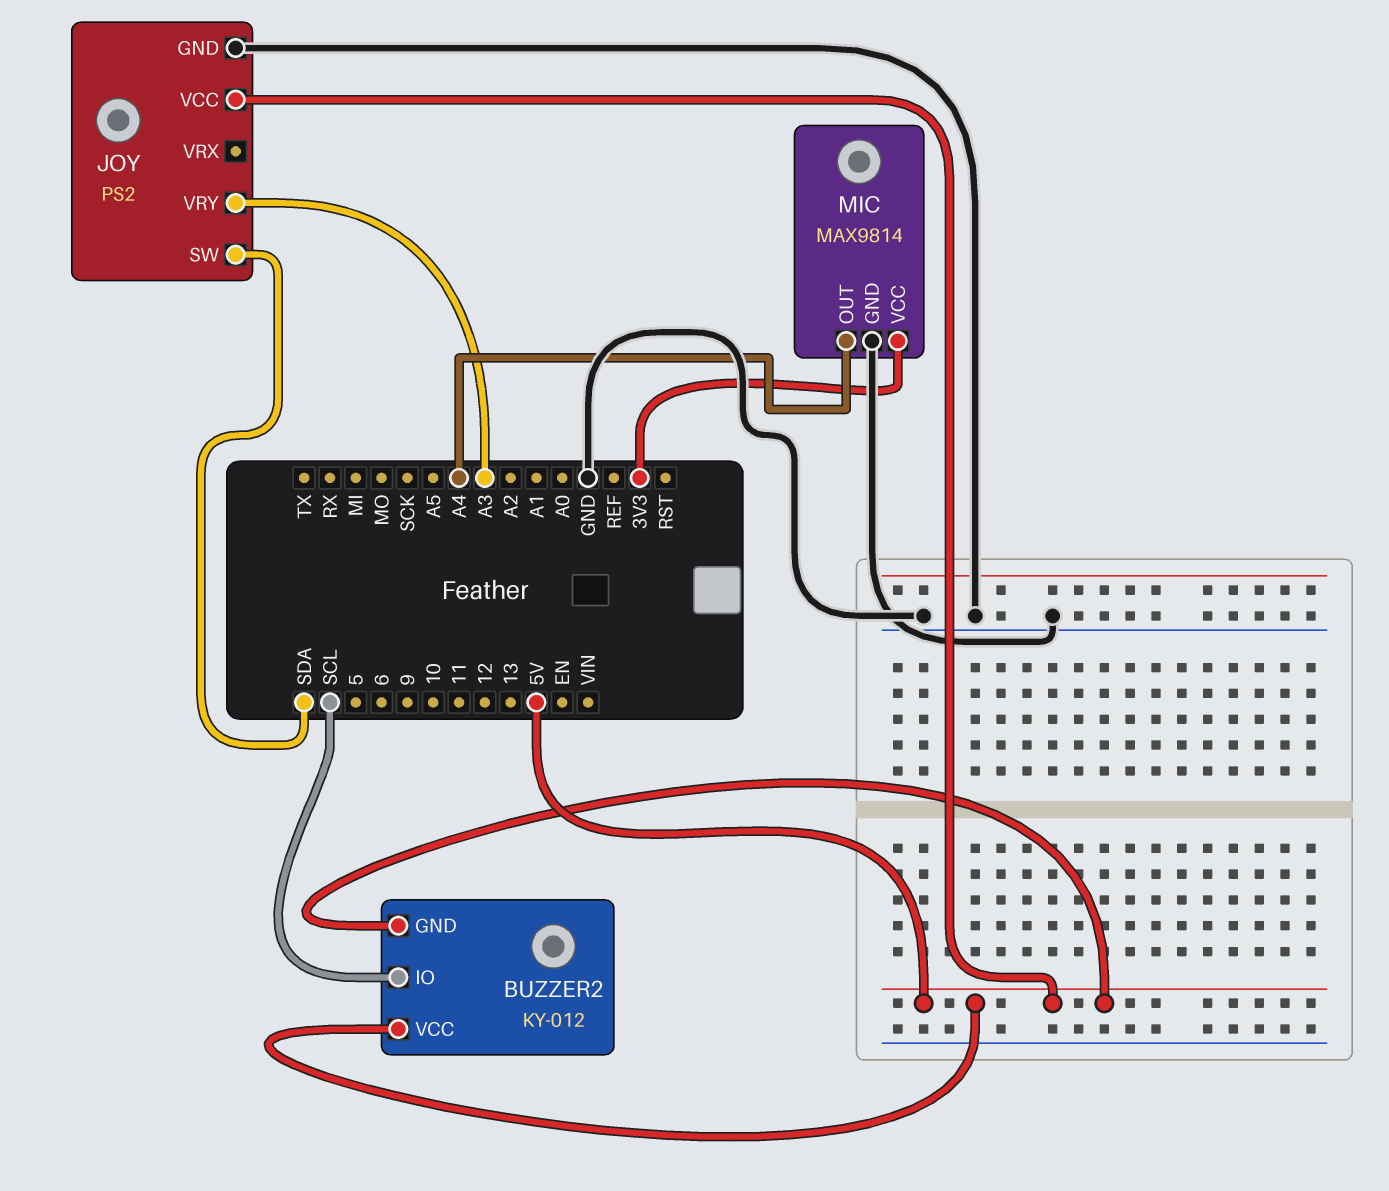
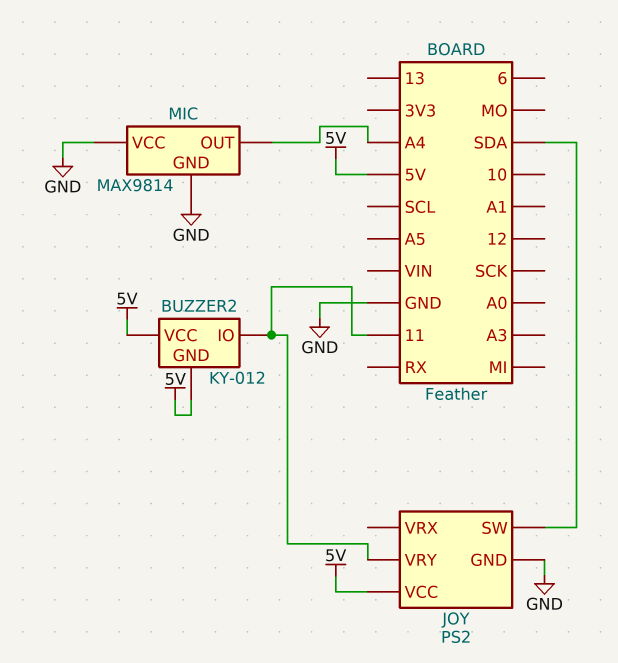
BUZZER2 pin IO: SCL -> 11
JOY pin VRY: A3 -> 11
MIC pin VCC: 3V3 -> GND

